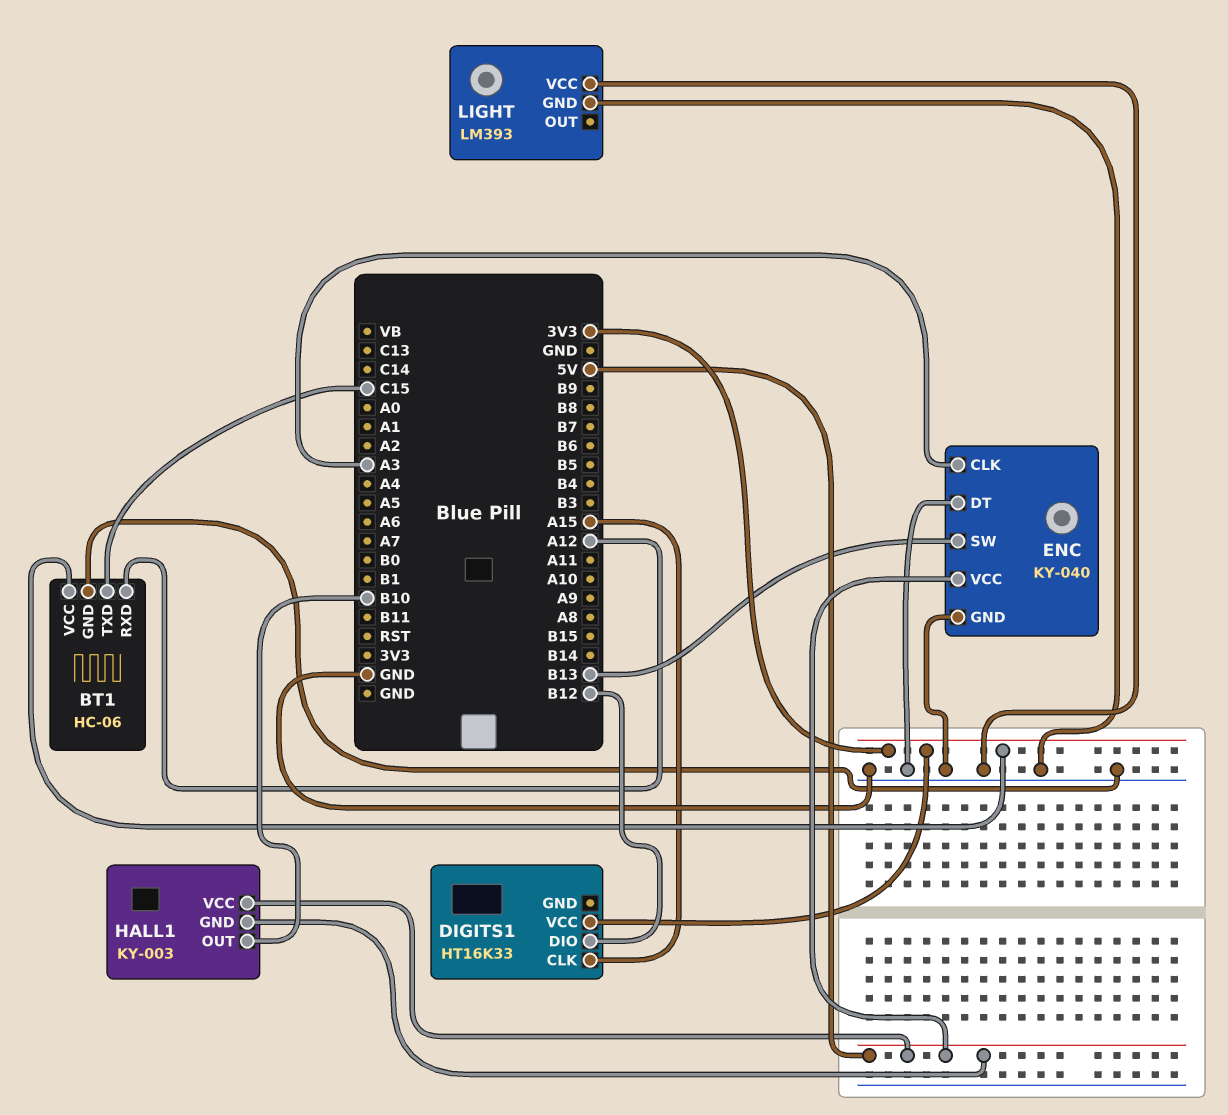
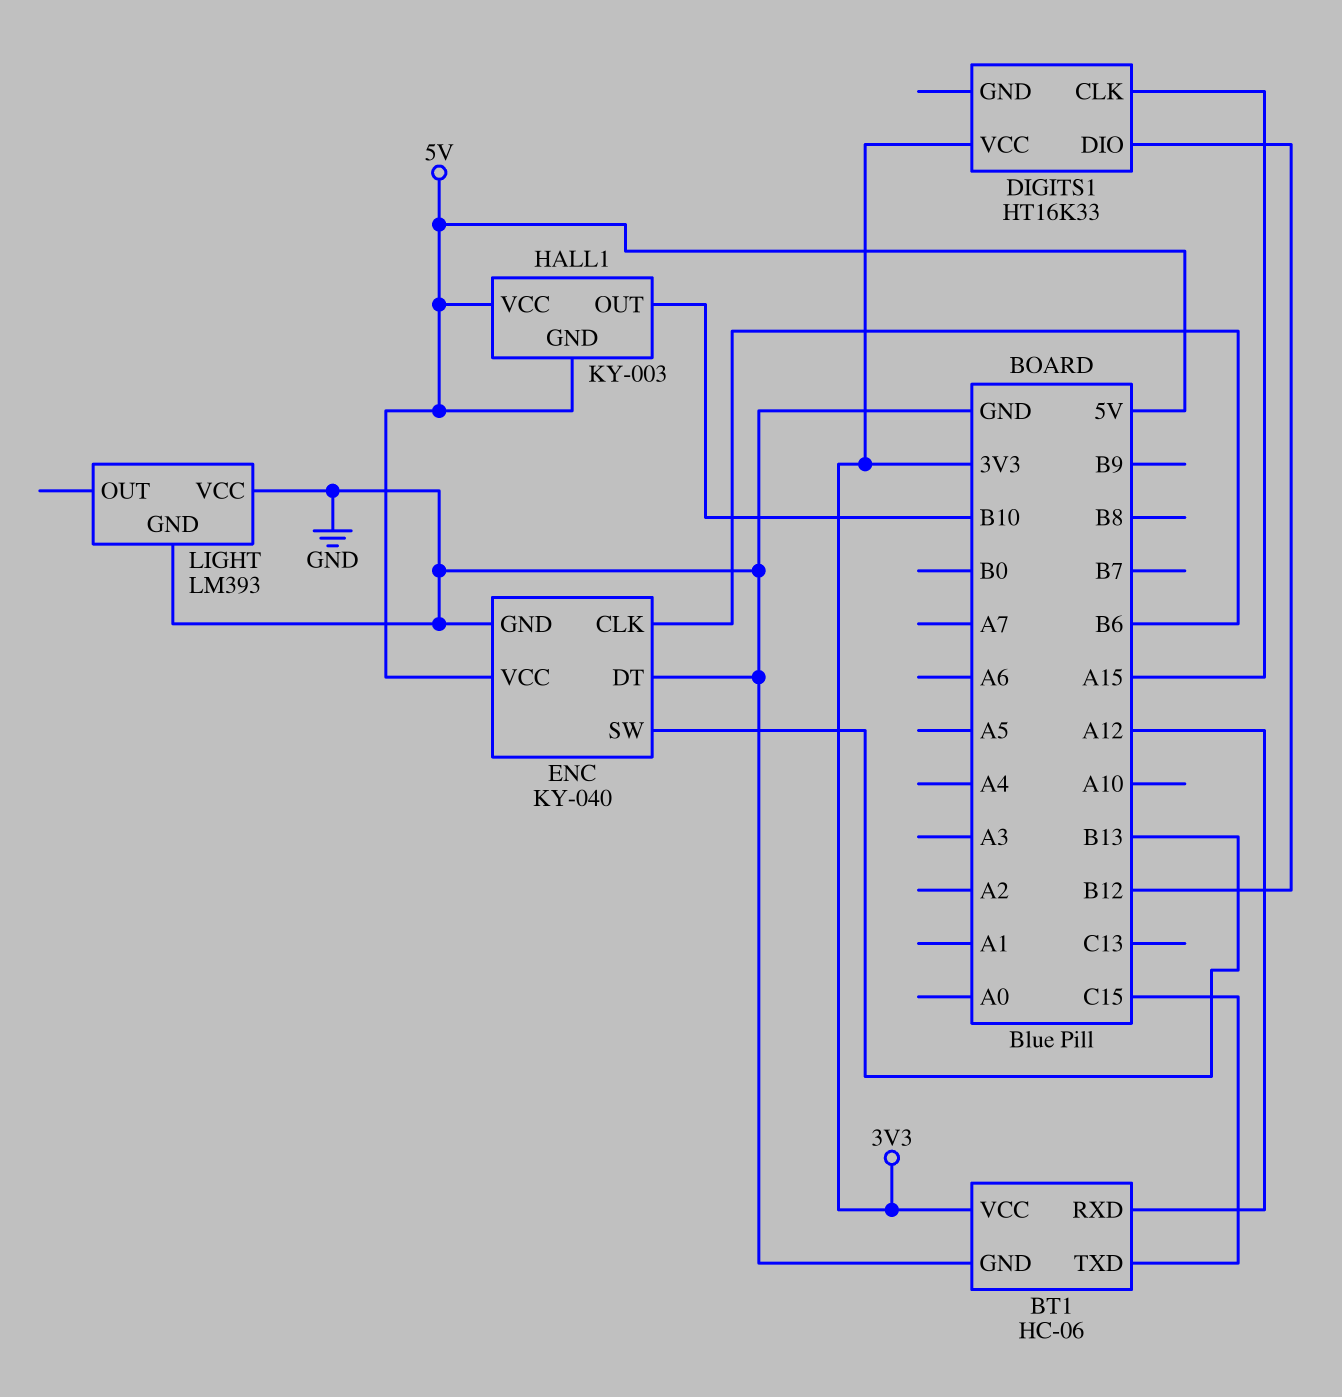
ENC pin CLK: A3 -> B6

